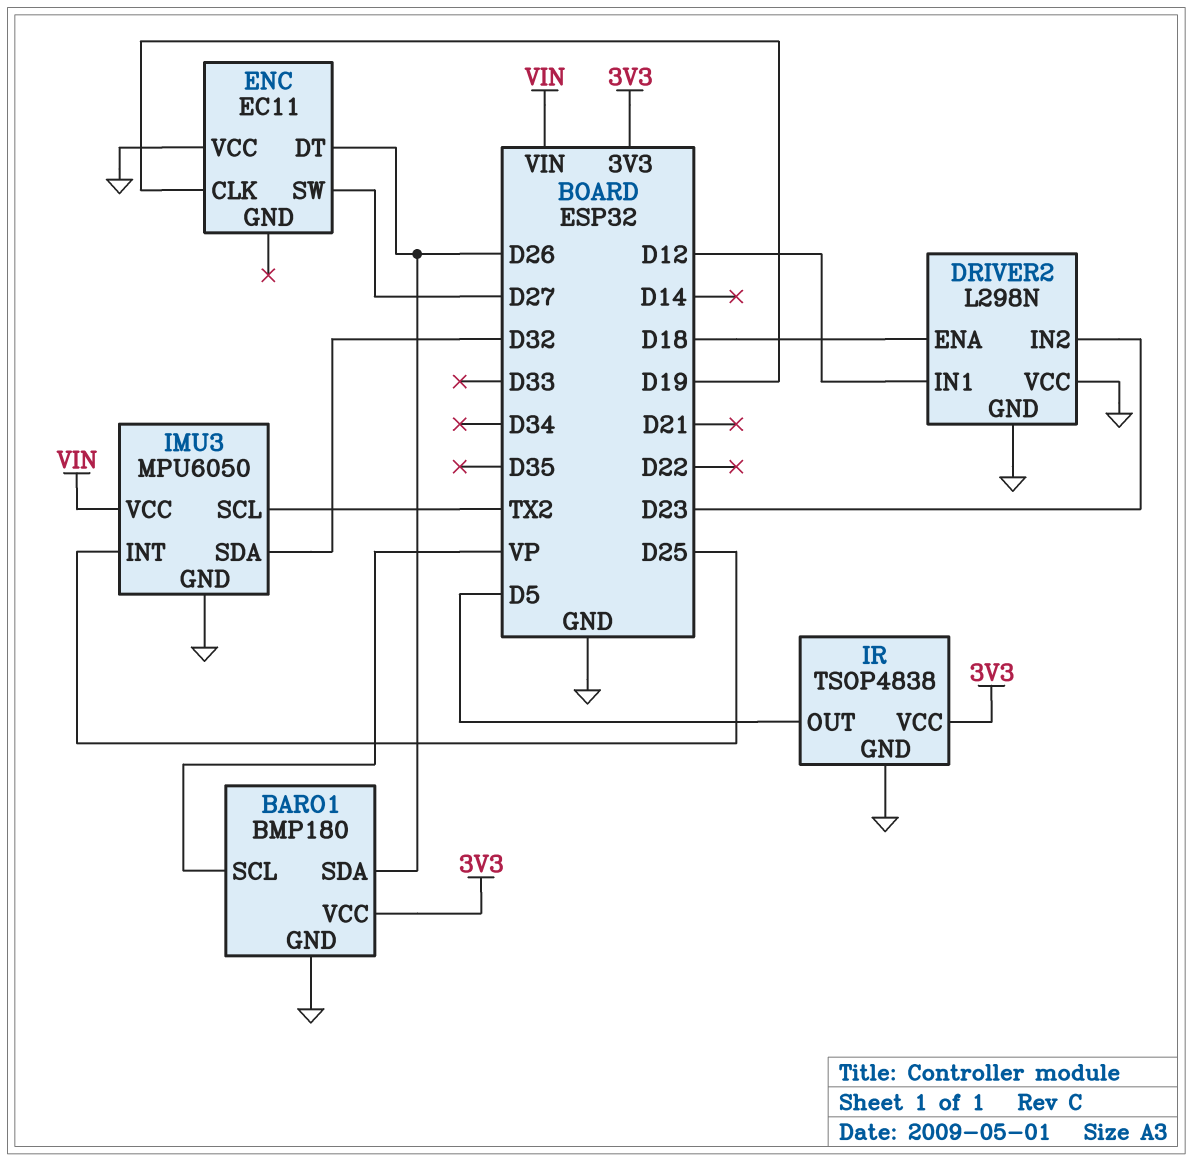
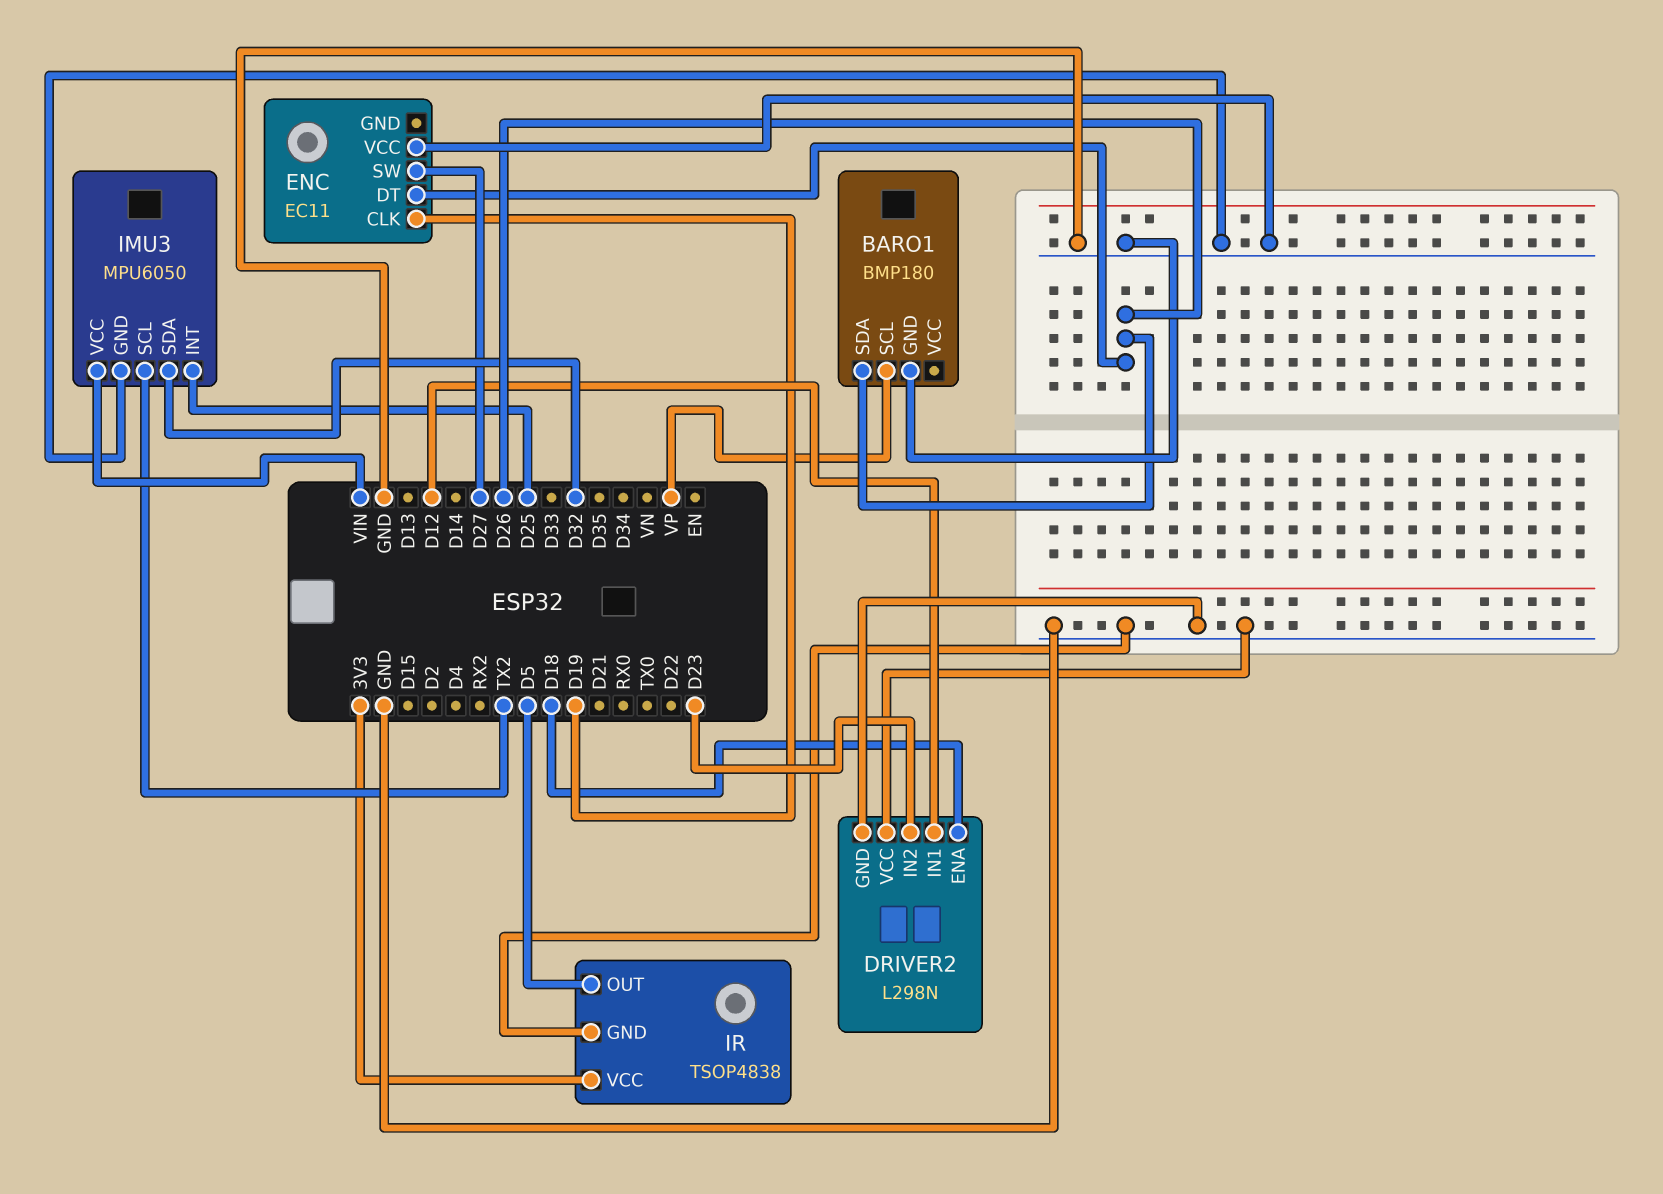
BARO1 pin VCC: 3V3 -> none

